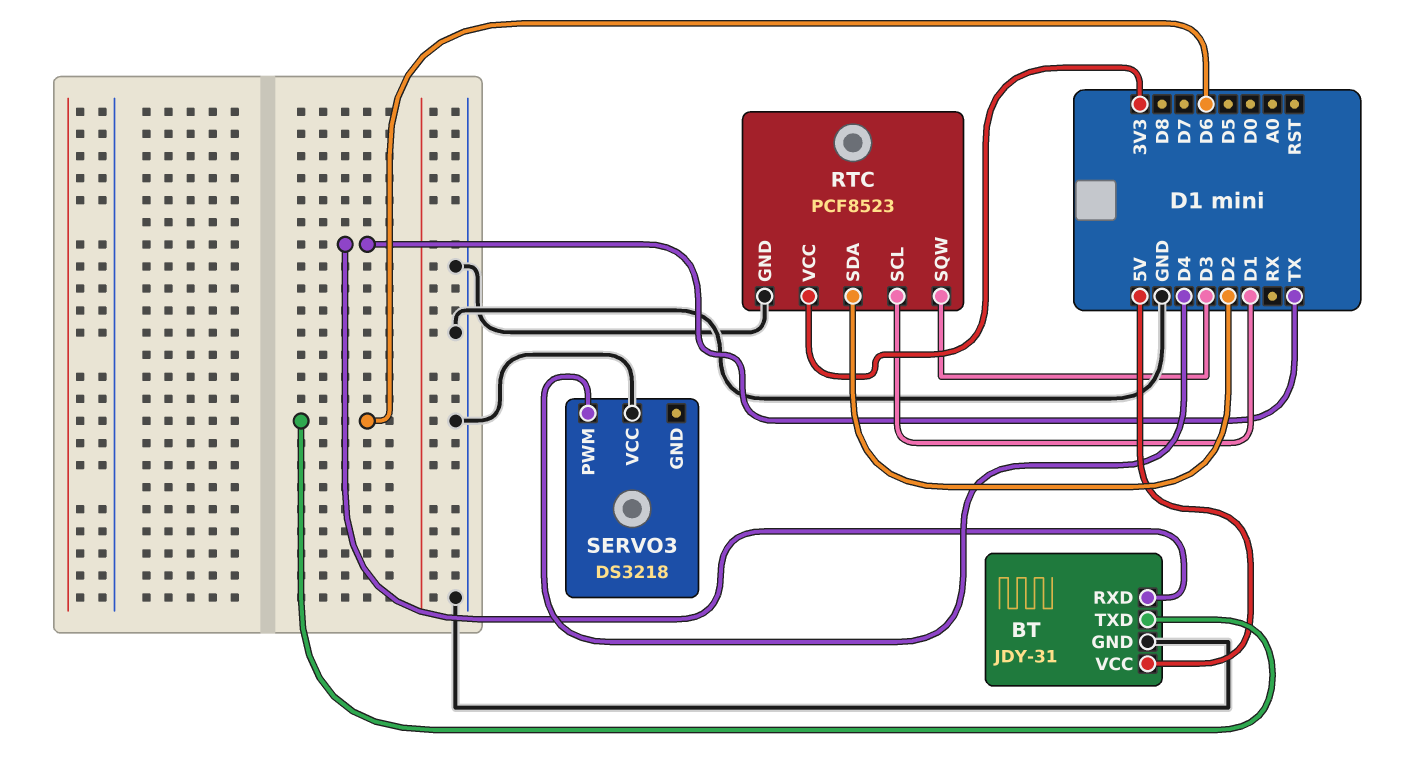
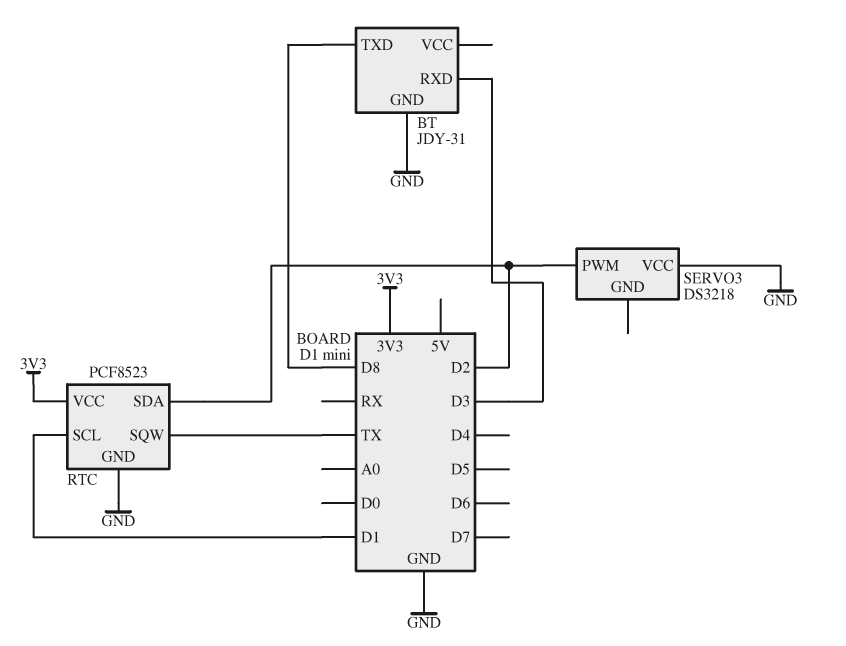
BT pin RXD: TX -> D3
BT pin TXD: D6 -> D8
BT pin VCC: 5V -> none
RTC pin SQW: D3 -> TX
SERVO3 pin PWM: D4 -> D2

